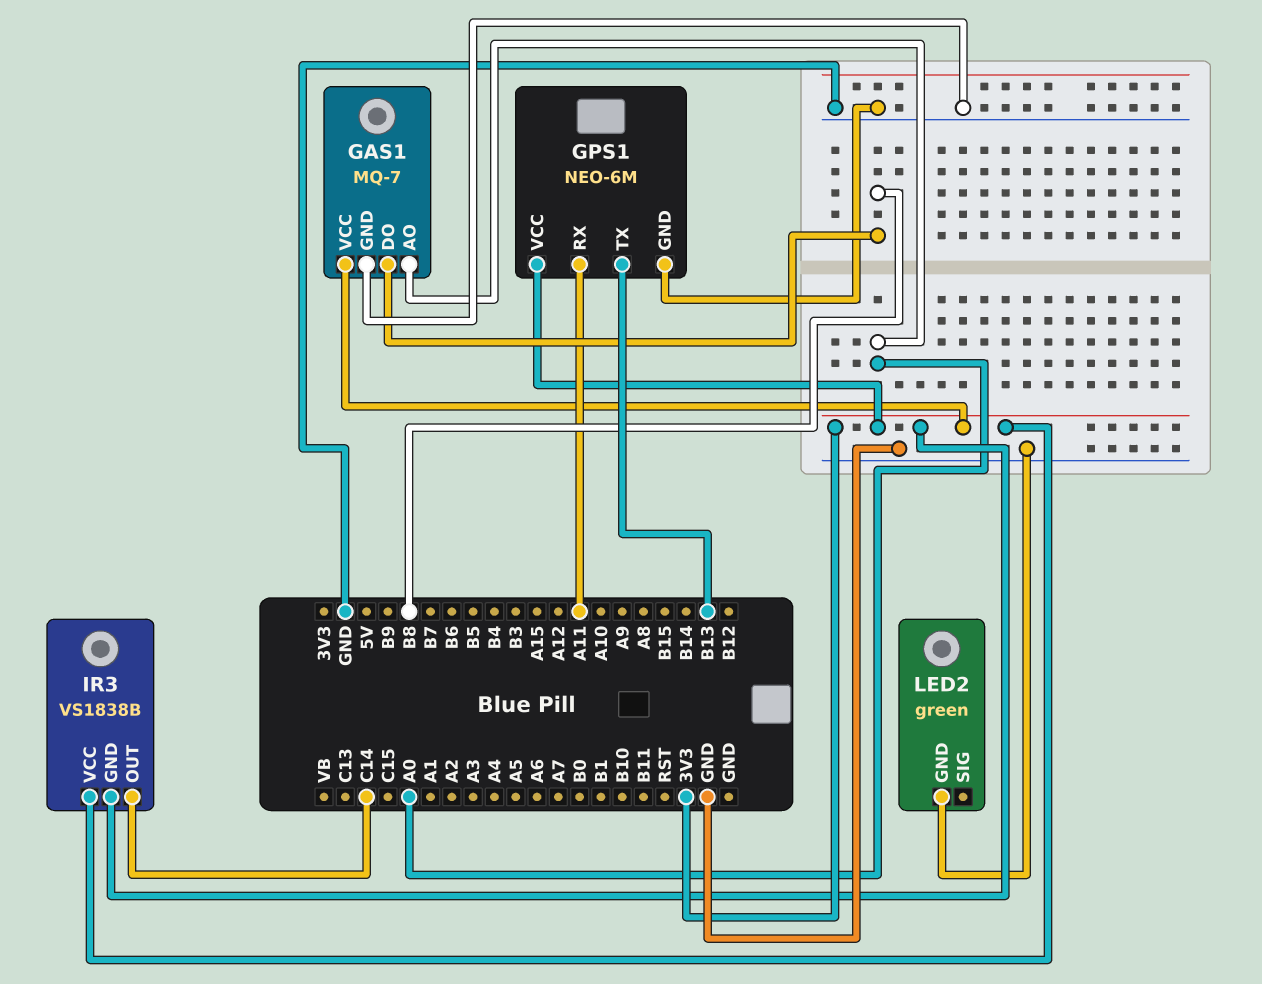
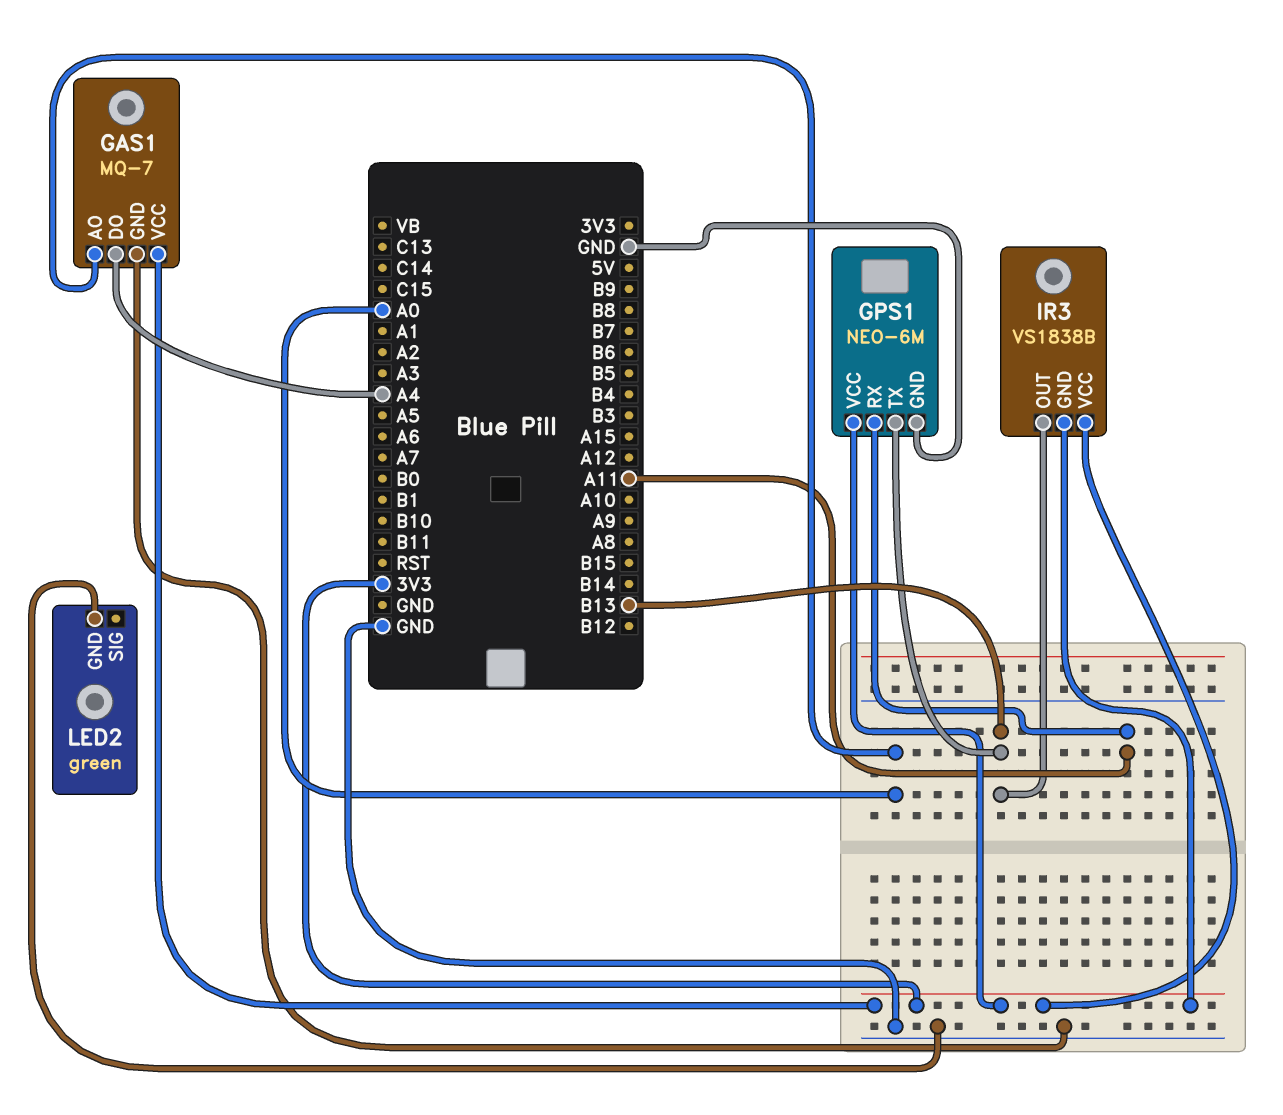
GAS1 pin DO: B8 -> A4
IR3 pin OUT: C14 -> B13

